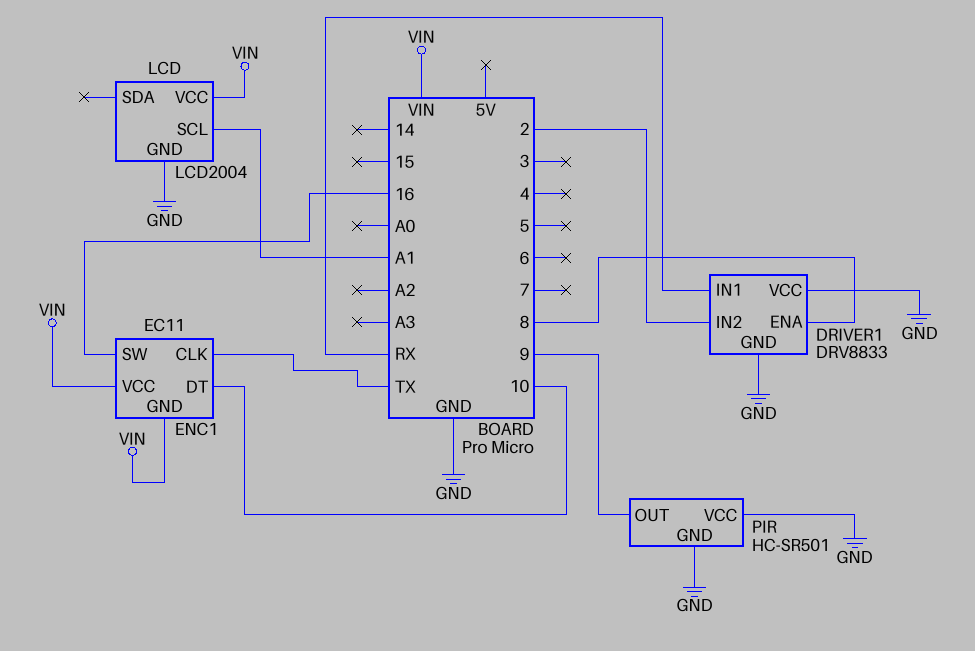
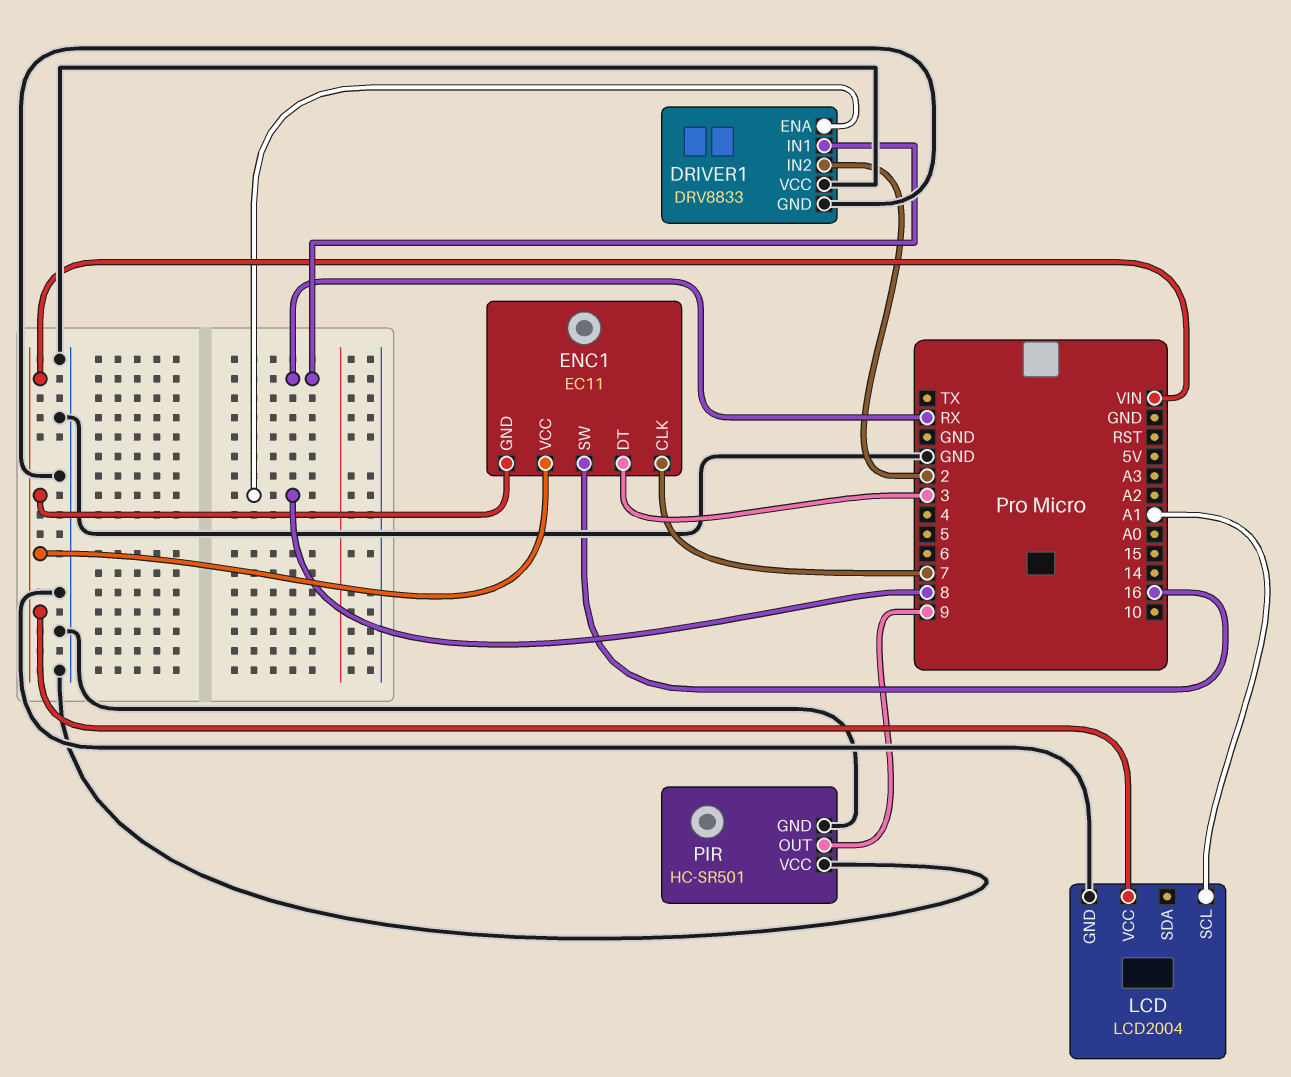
ENC1 pin CLK: TX -> 7
ENC1 pin DT: 10 -> 3

